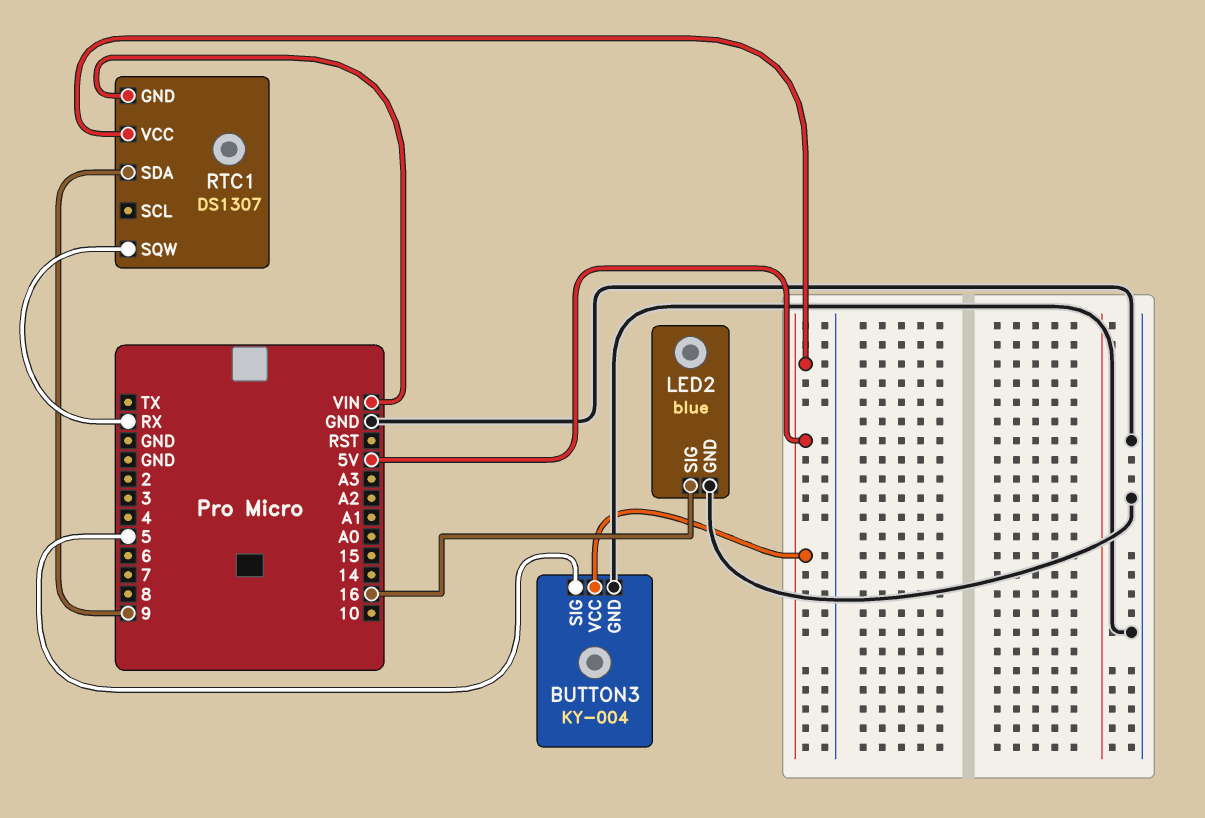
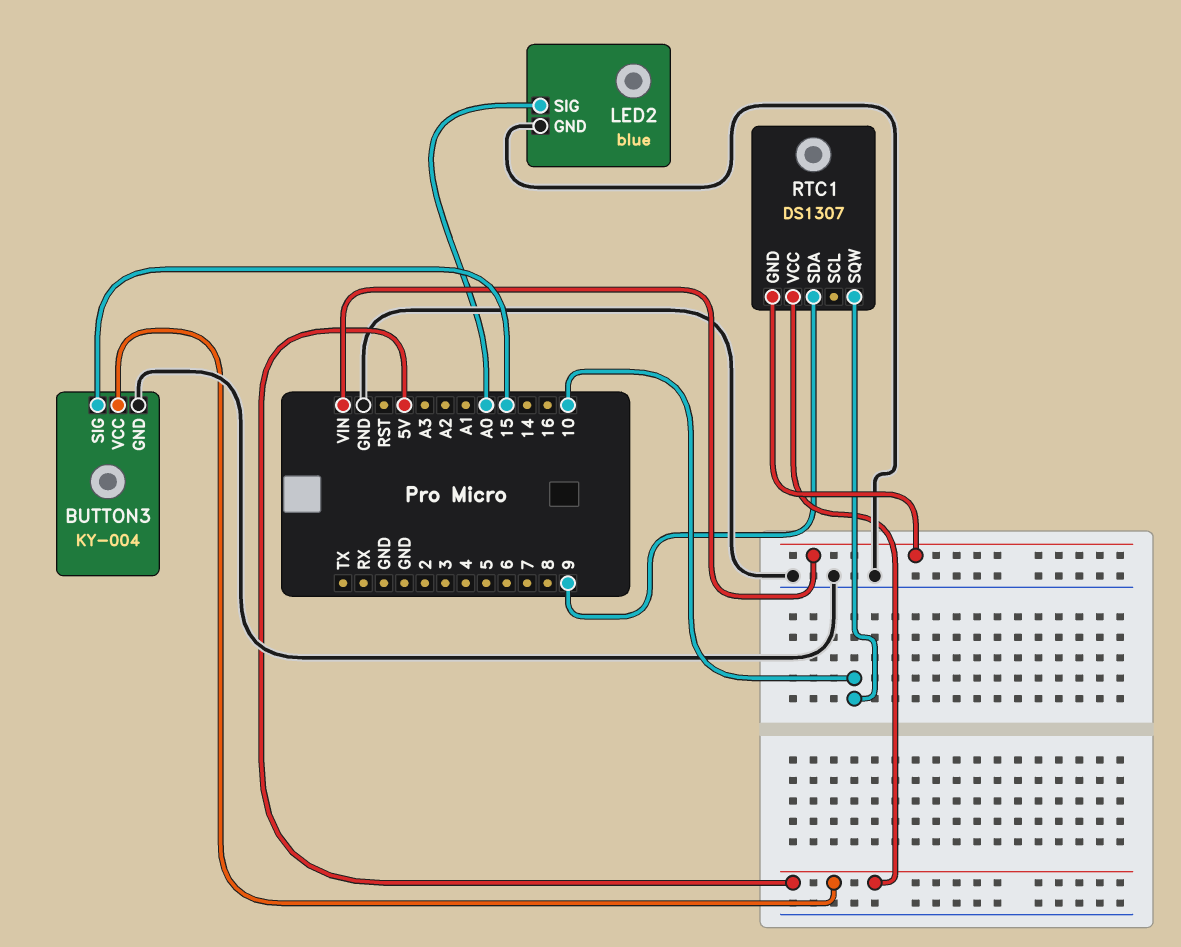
BUTTON3 pin SIG: 5 -> 15
LED2 pin SIG: 16 -> A0
RTC1 pin SQW: RX -> 10

